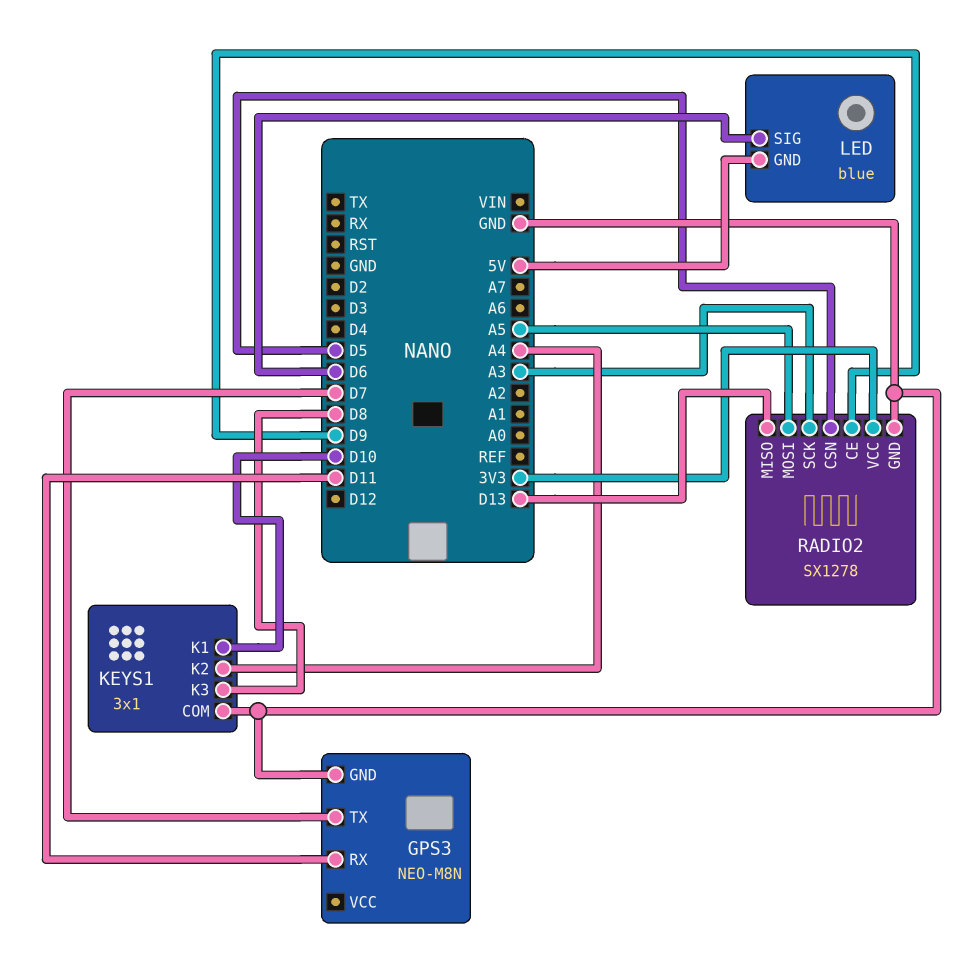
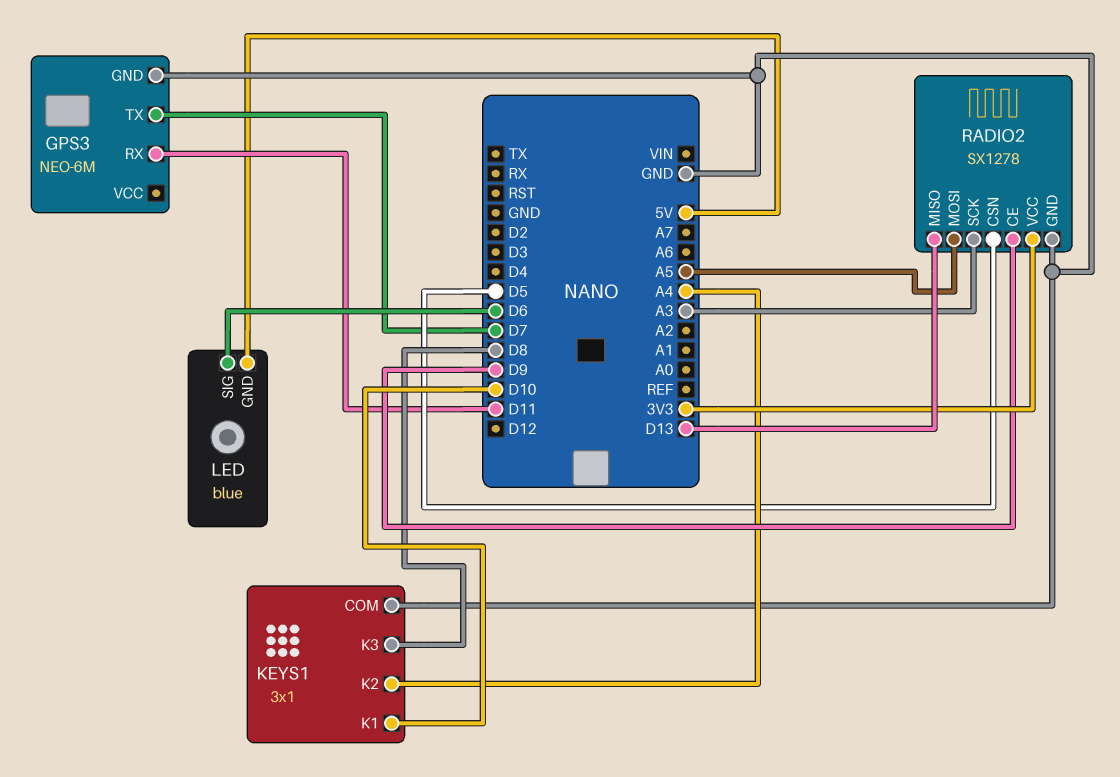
GPS3: NEO-M8N -> NEO-6M

